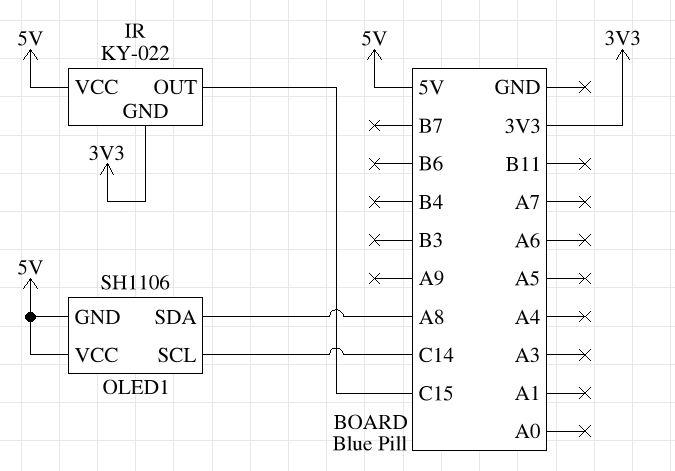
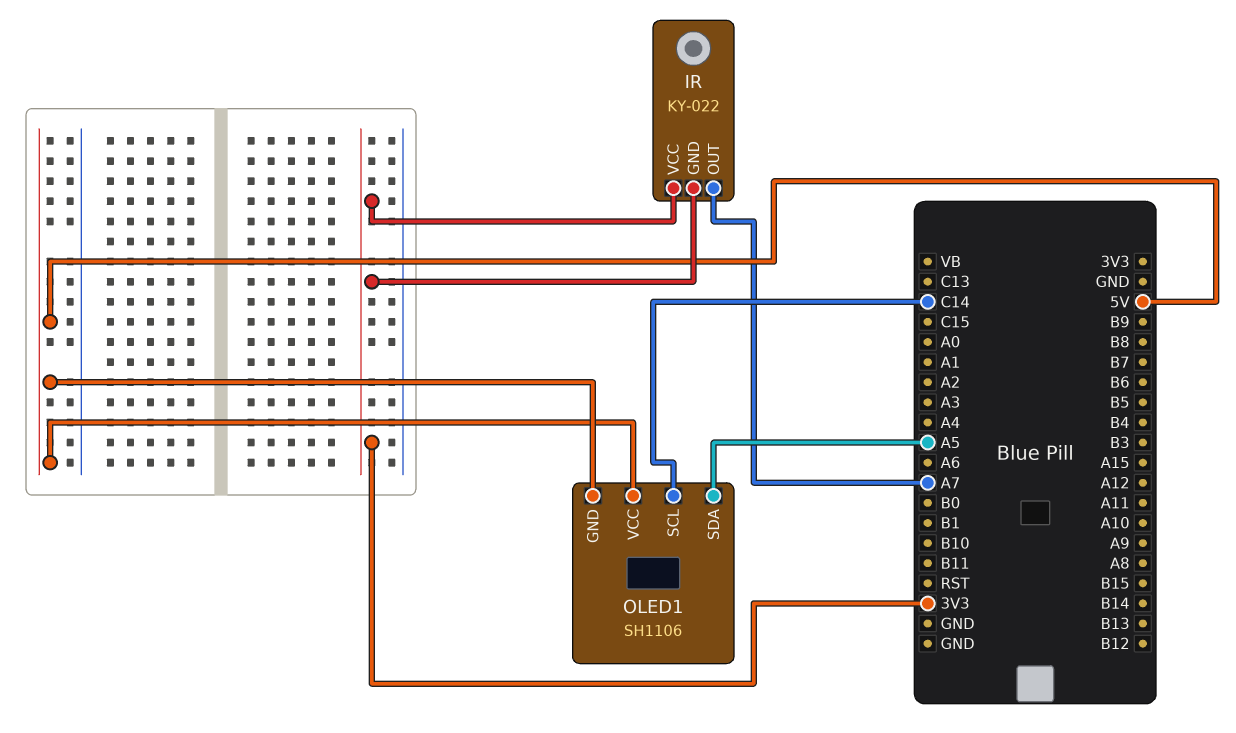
IR pin OUT: C15 -> A7
IR pin VCC: 5V -> 3V3
OLED1 pin SDA: A8 -> A5

